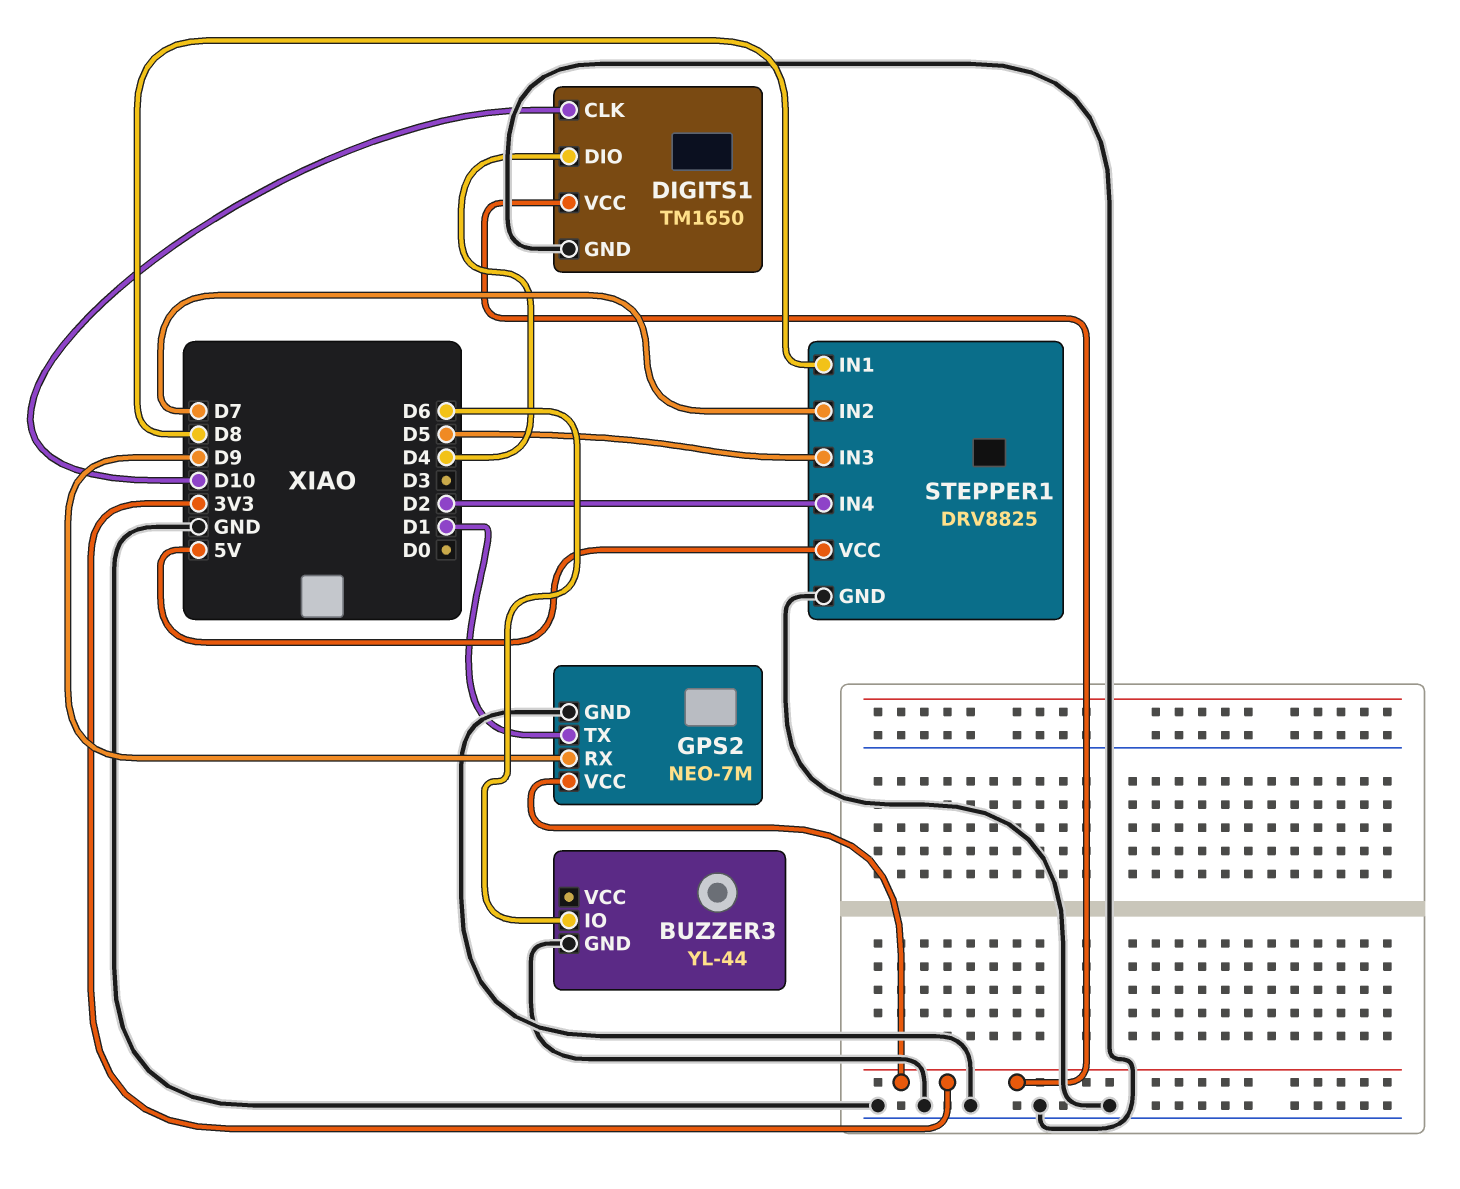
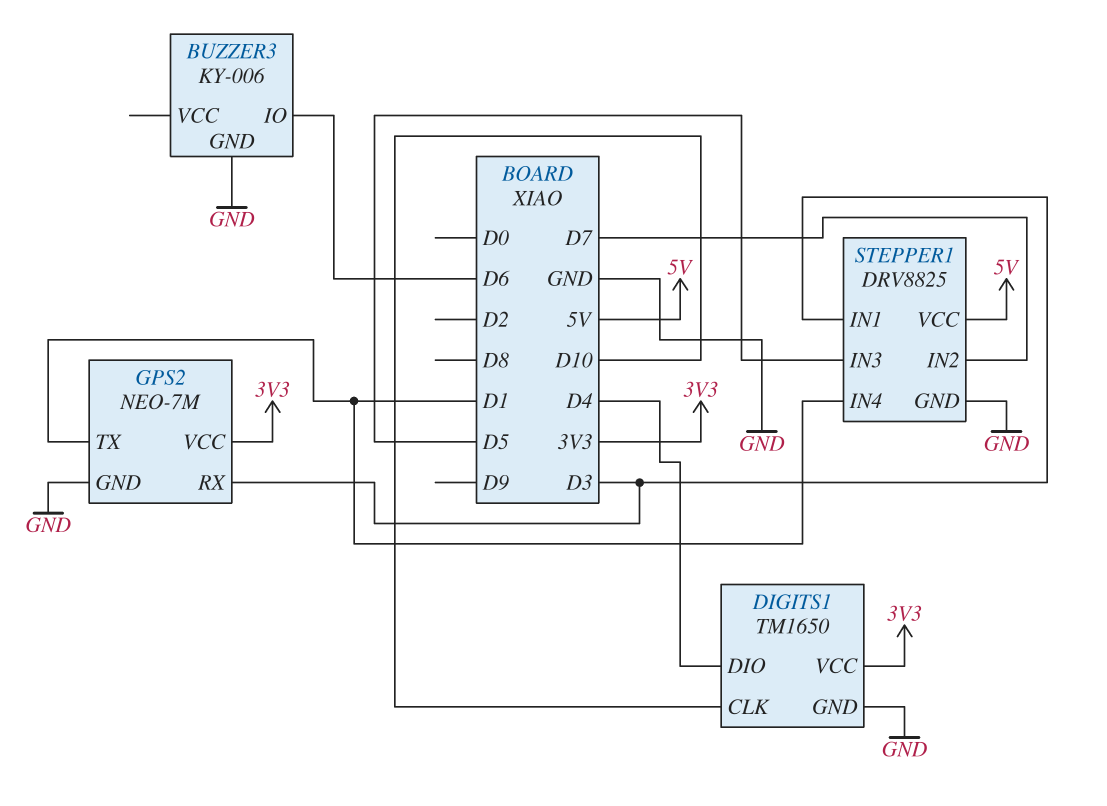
BUZZER3: YL-44 -> KY-006
GPS2 pin RX: D9 -> D3
STEPPER1 pin IN1: D8 -> D3
STEPPER1 pin IN4: D2 -> D1

